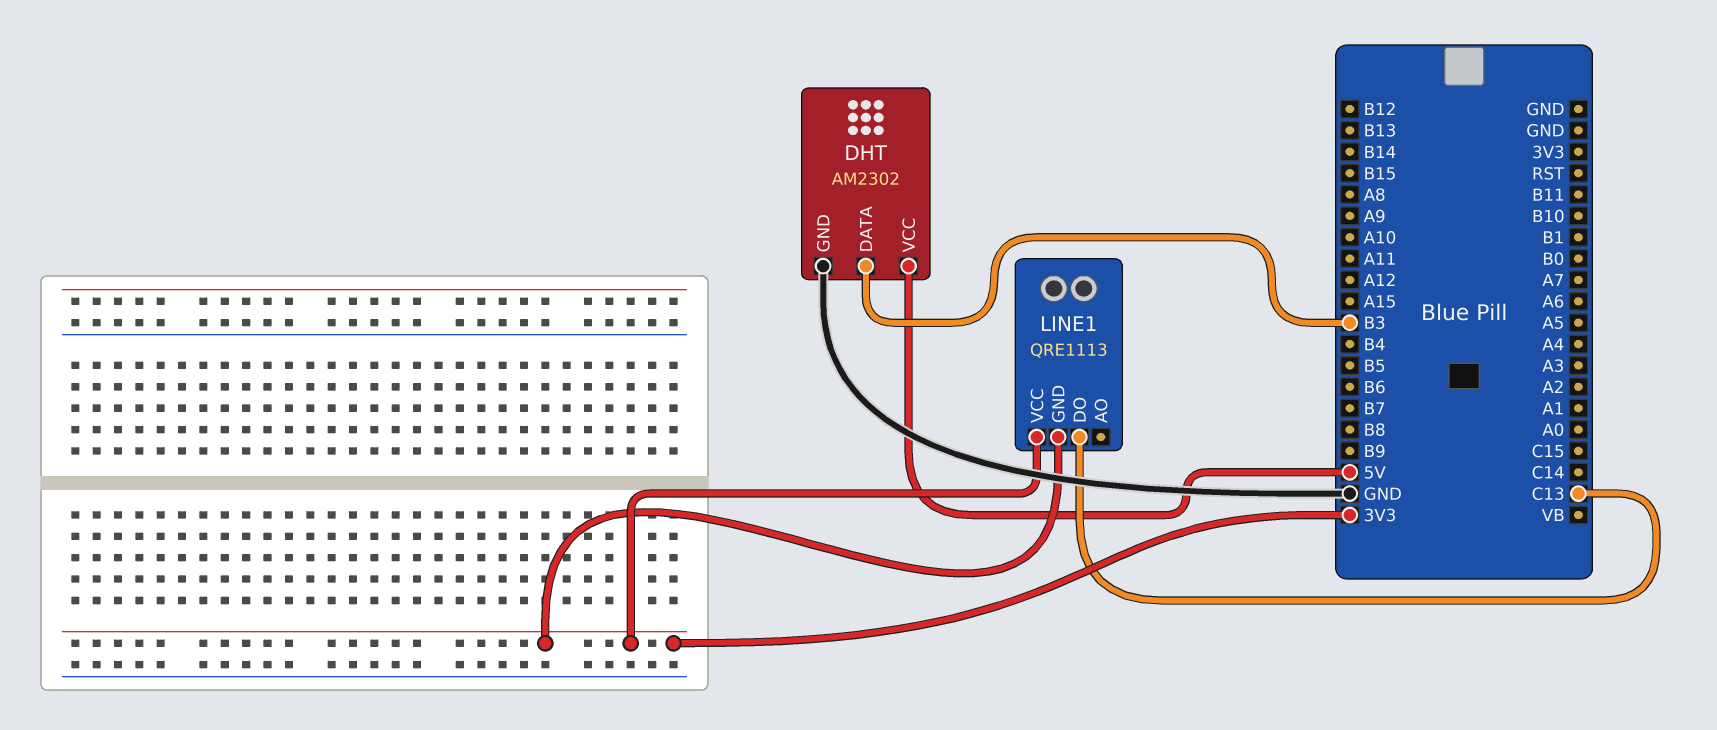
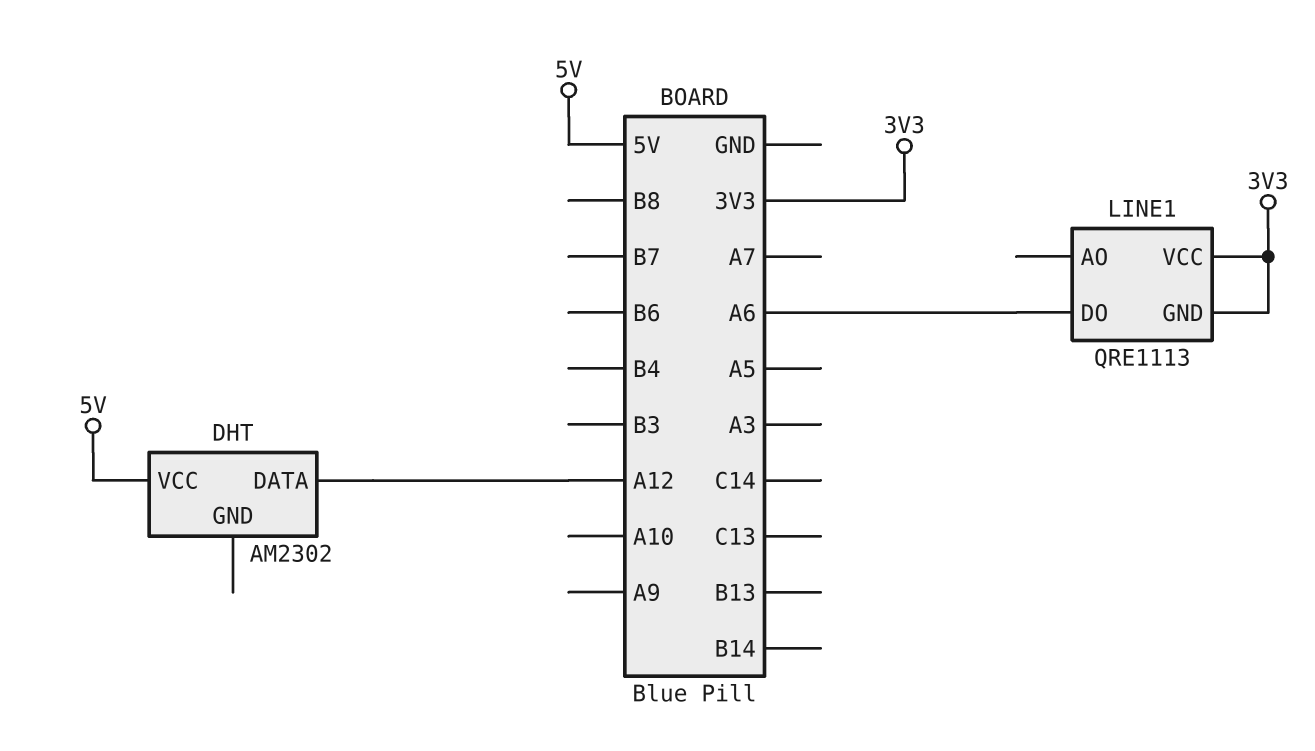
DHT pin DATA: B3 -> A12
DHT pin GND: GND -> none
LINE1 pin DO: C13 -> A6

